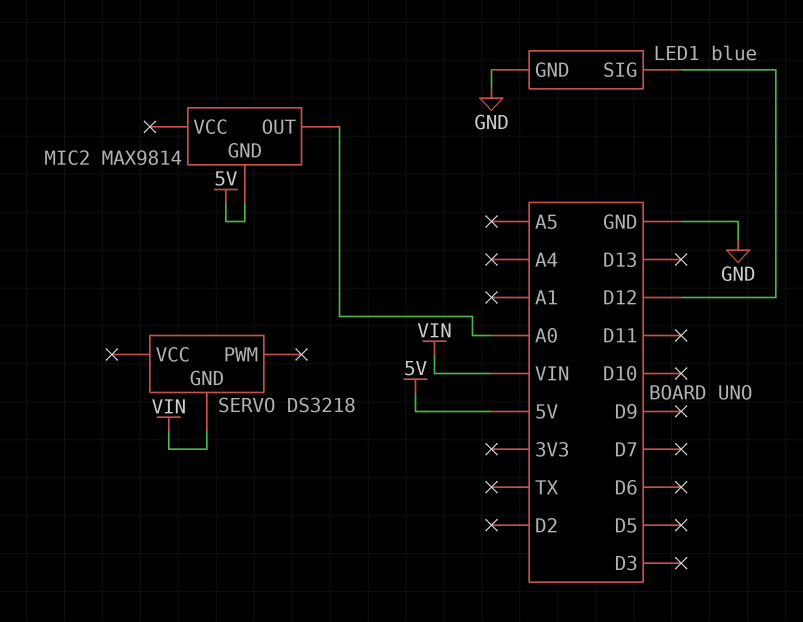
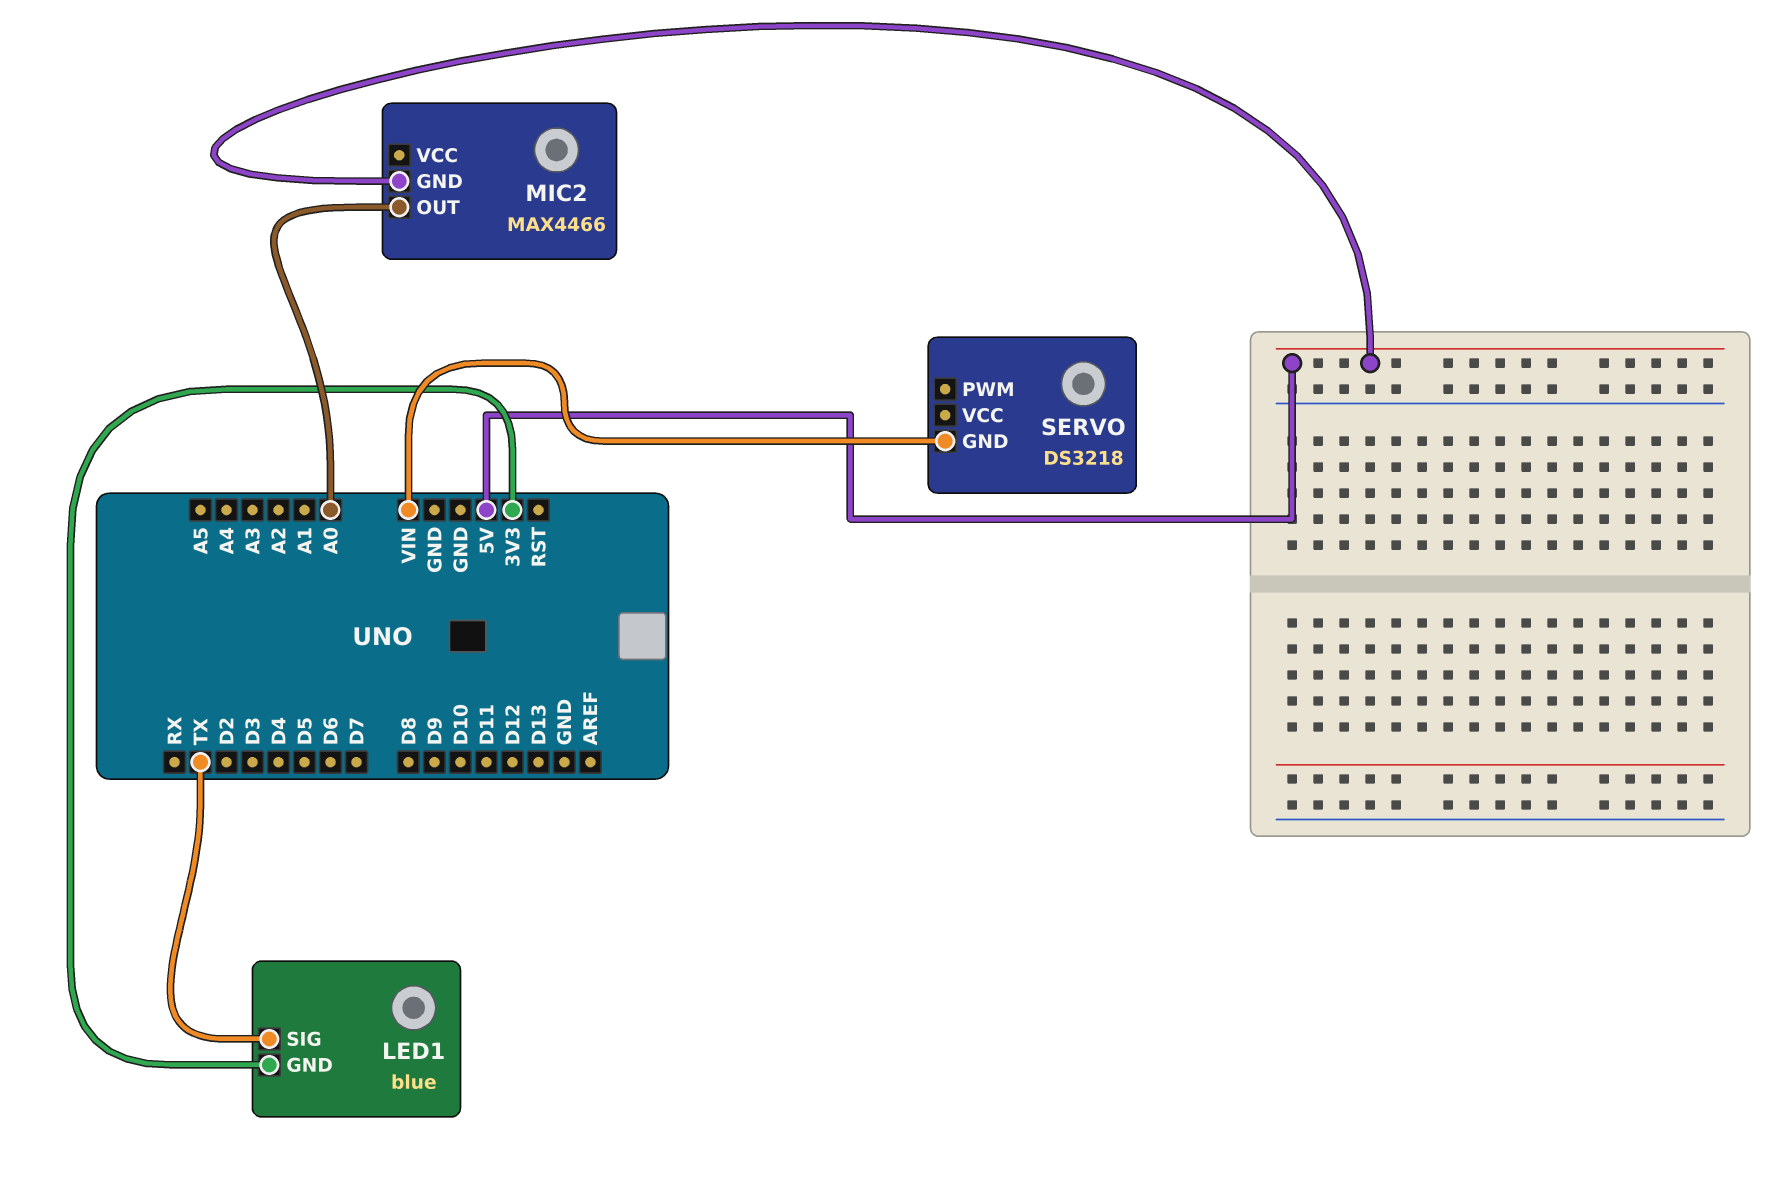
LED1 pin GND: GND -> 3V3
LED1 pin SIG: D12 -> TX
MIC2: MAX9814 -> MAX4466

